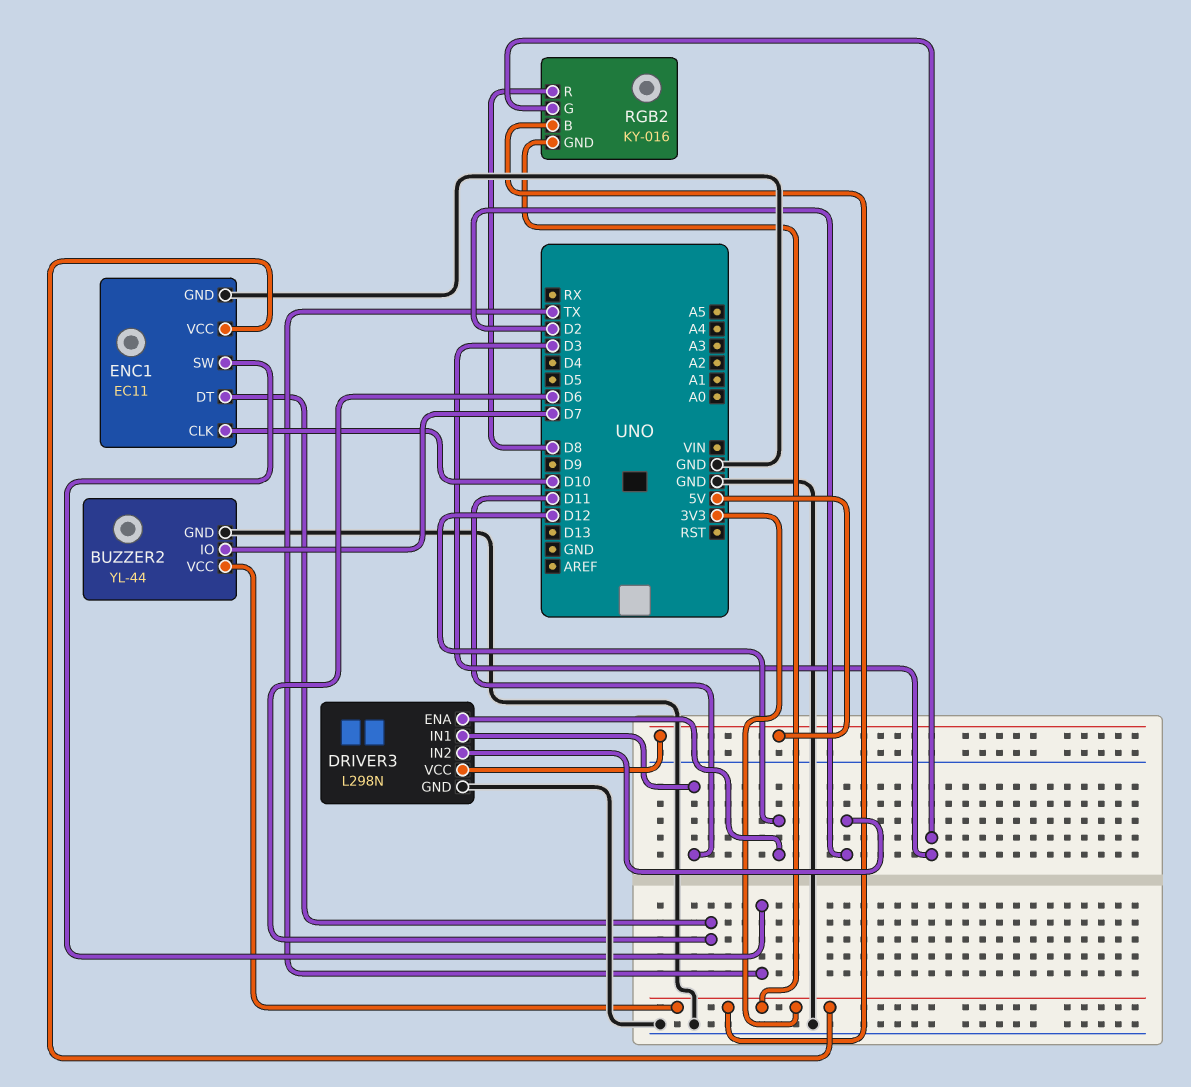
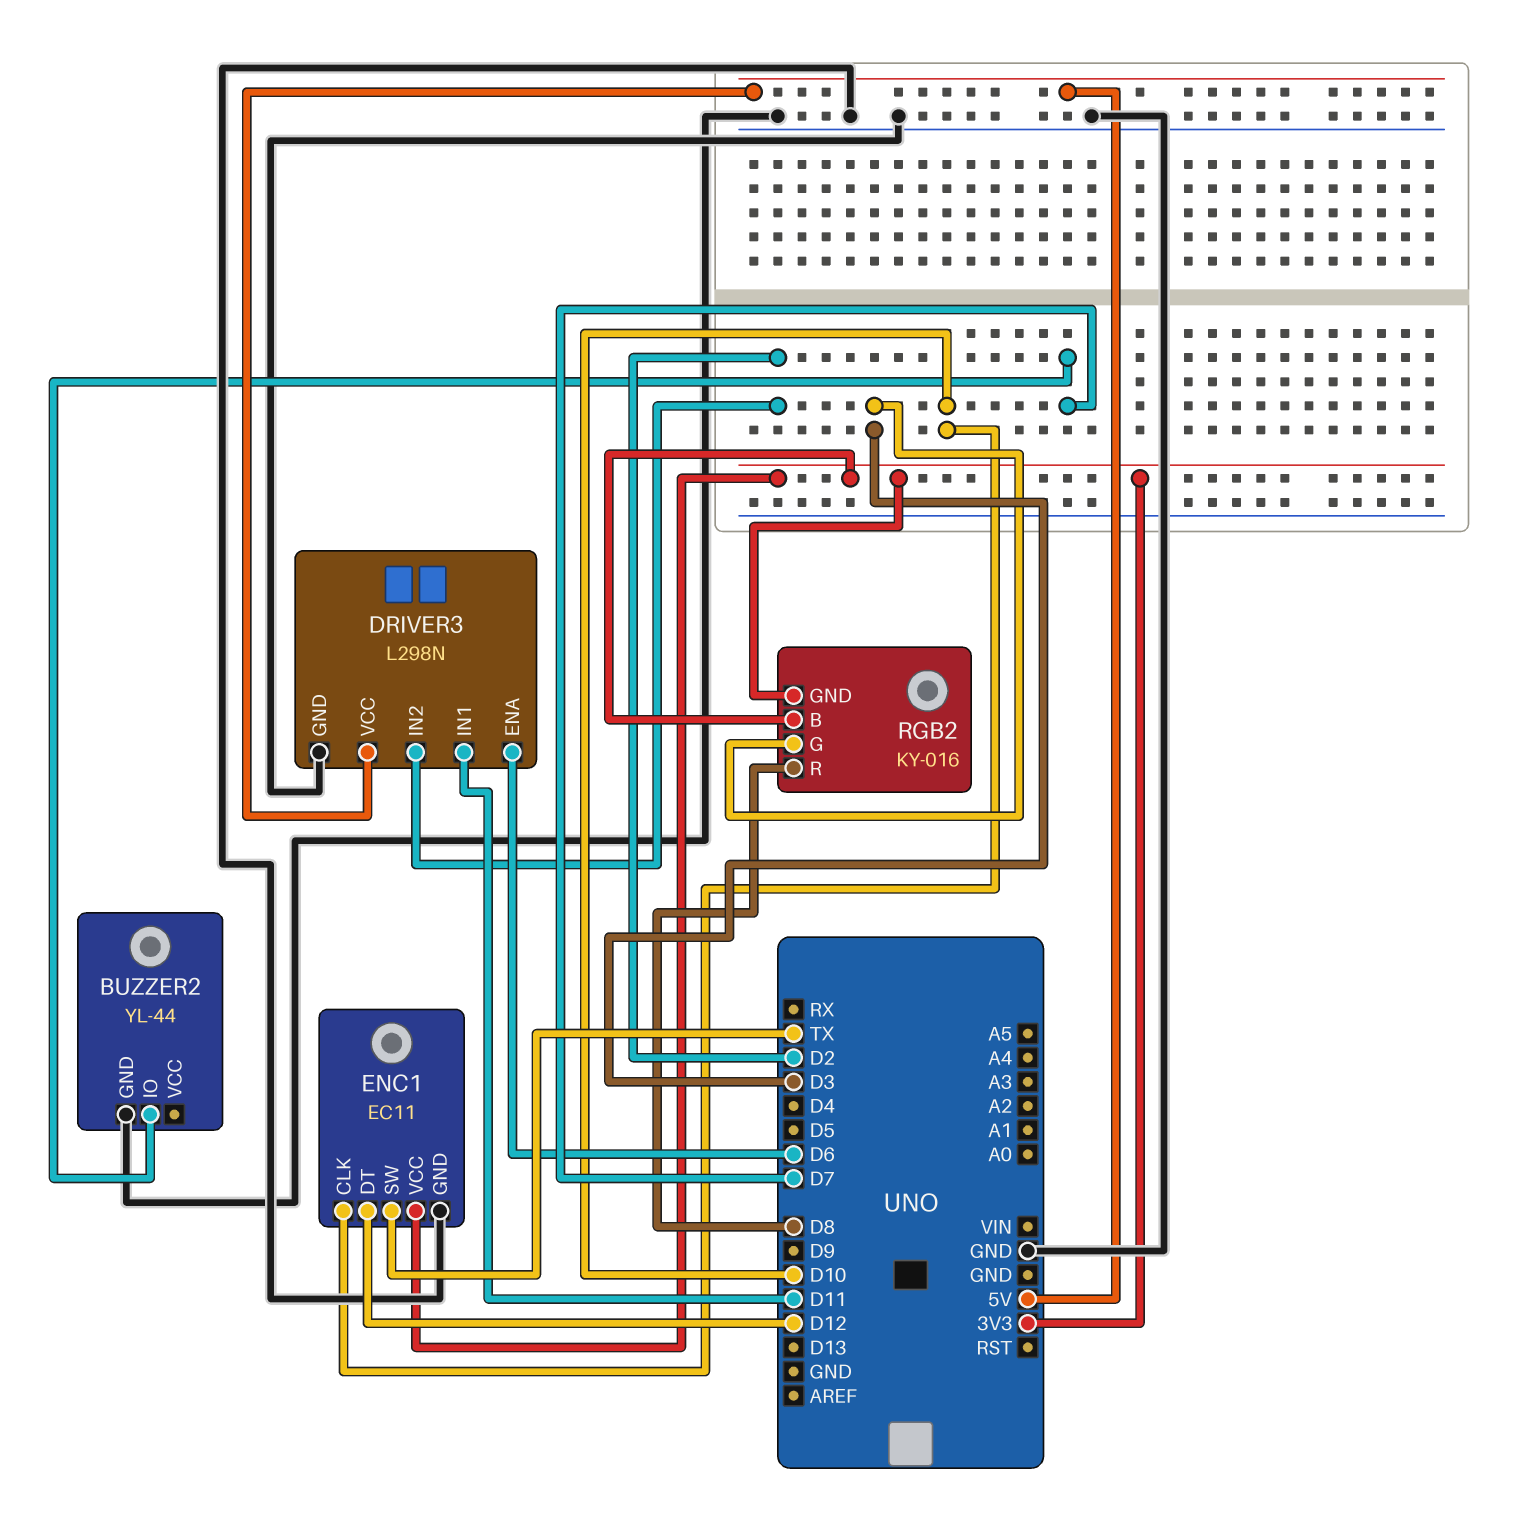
BUZZER2 pin VCC: 3V3 -> none
DRIVER3 pin ENA: D12 -> D6
ENC1 pin DT: D6 -> D12

